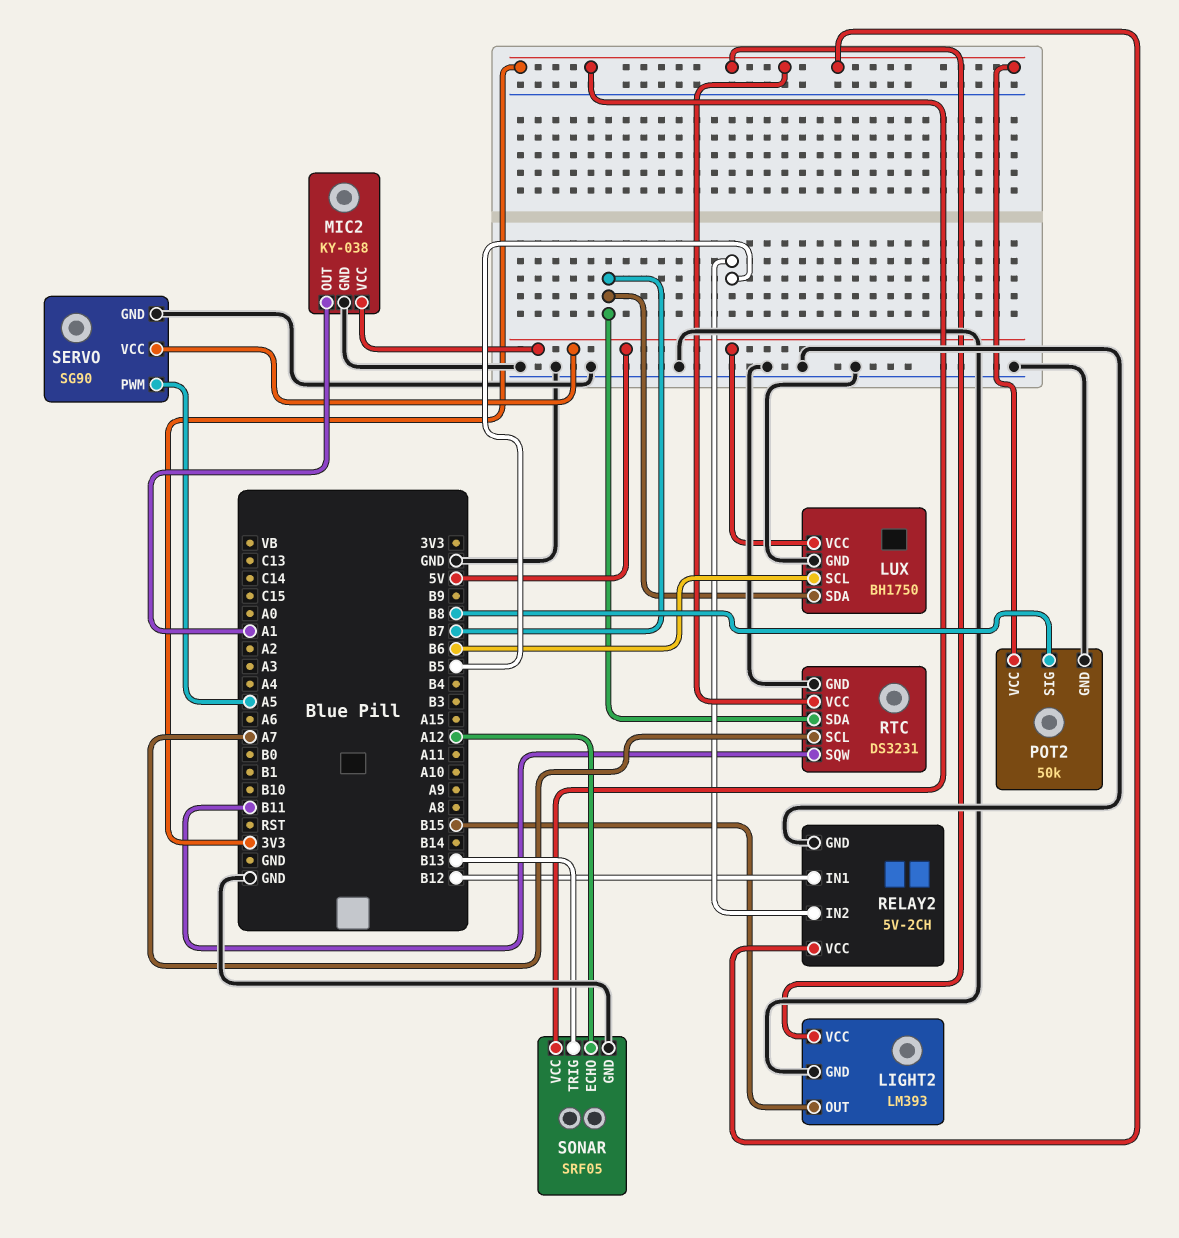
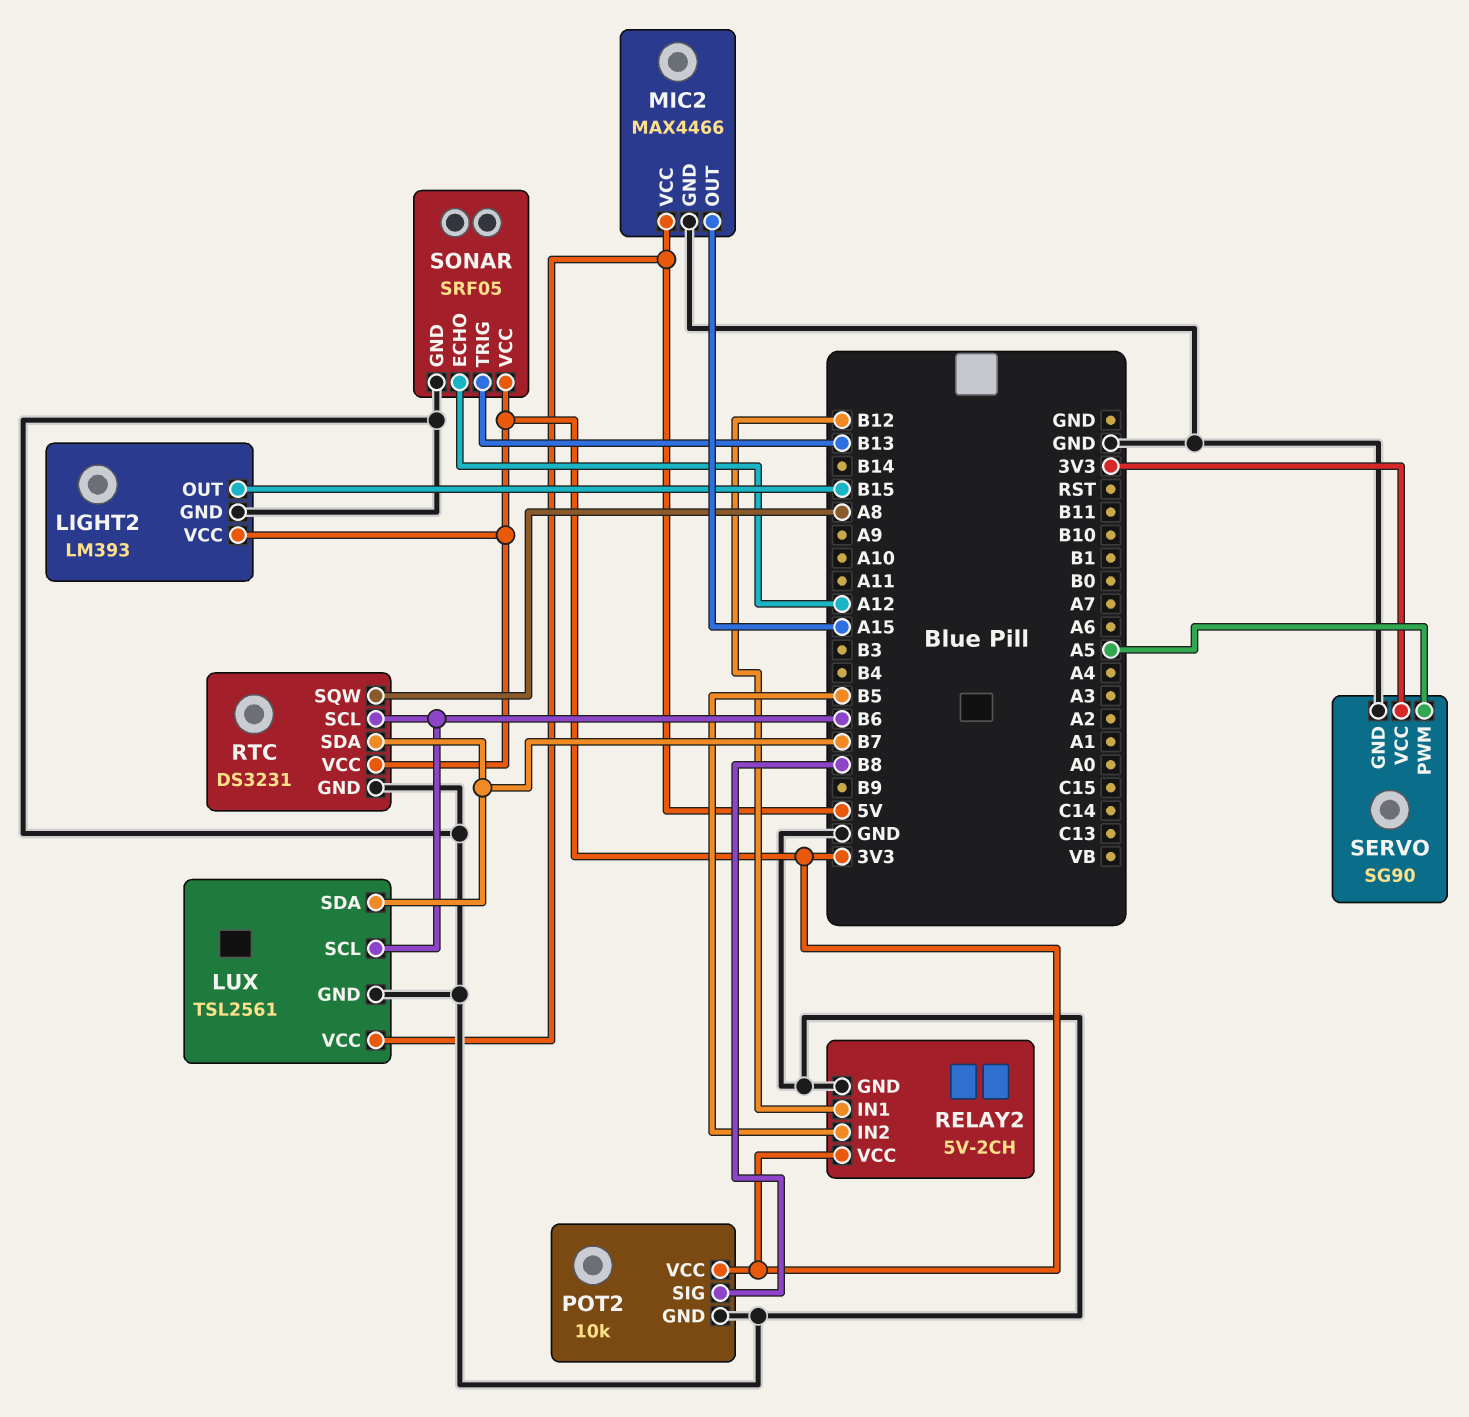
LUX: BH1750 -> TSL2561
MIC2: KY-038 -> MAX4466
MIC2 pin OUT: A1 -> A15
POT2: 50k -> 10k
RTC pin SCL: A7 -> B6
RTC pin SQW: B11 -> A8
SERVO pin VCC: 5V -> 3V3

